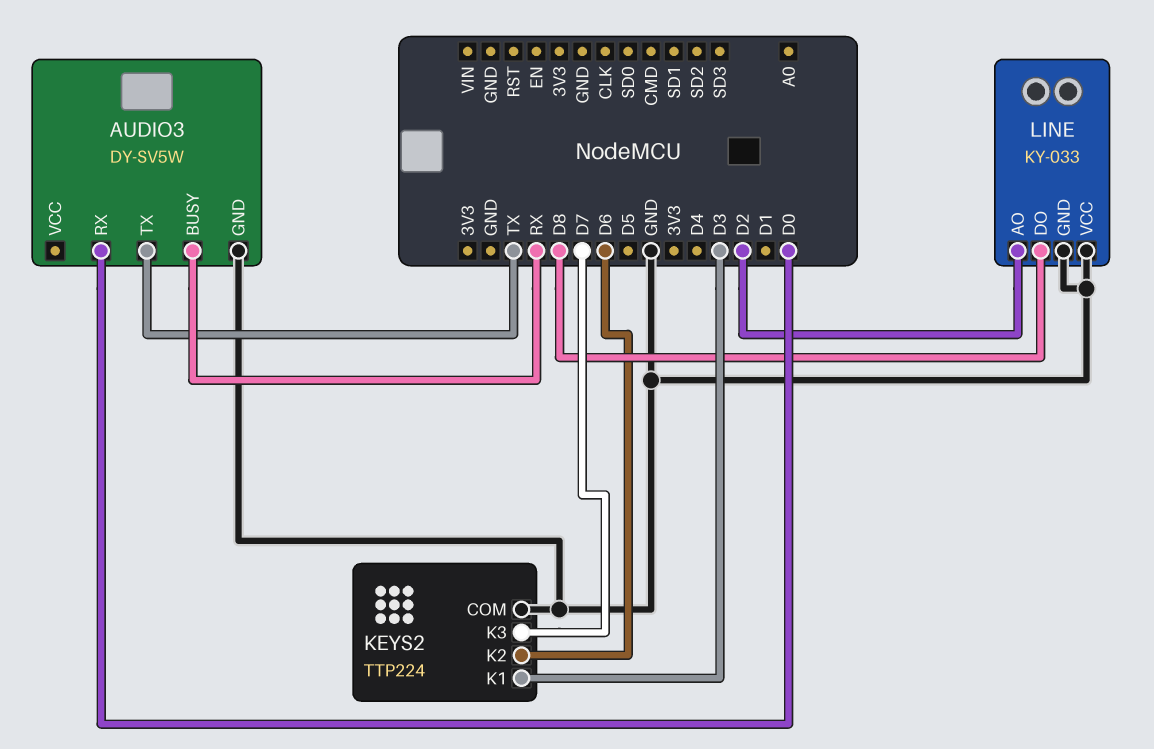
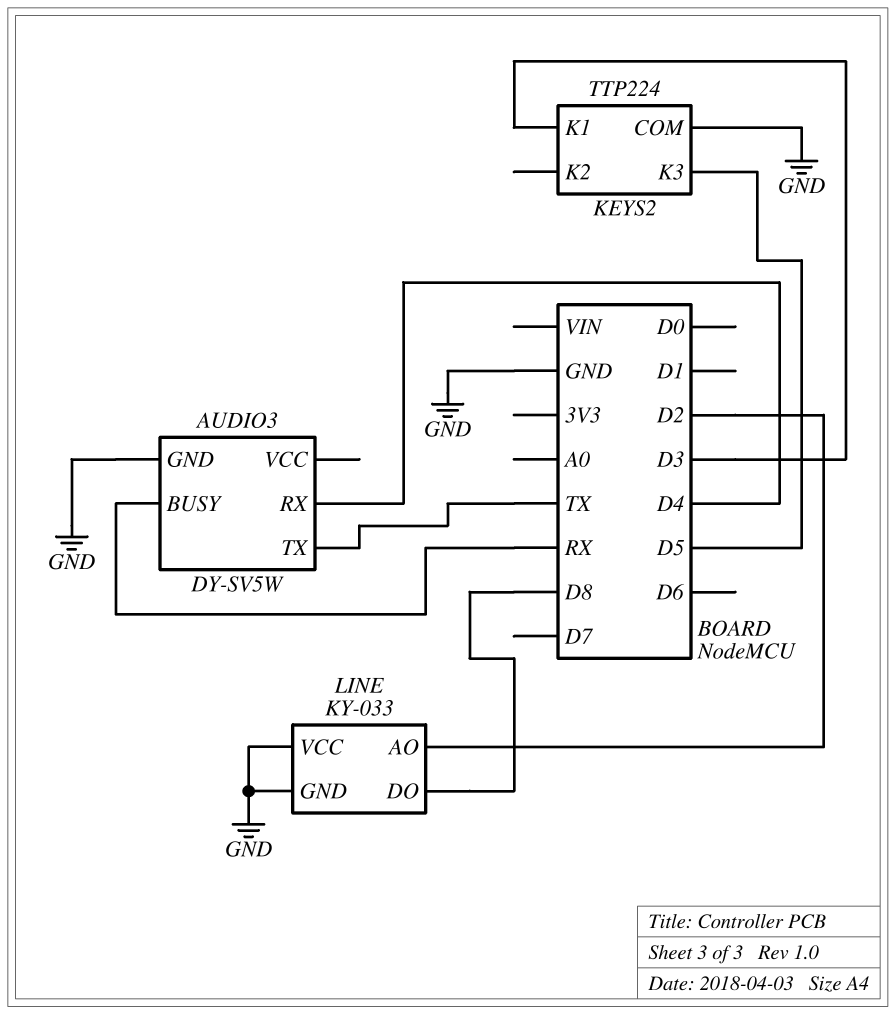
AUDIO3 pin RX: D0 -> D4
KEYS2 pin K2: D6 -> none
KEYS2 pin K3: D7 -> D5

